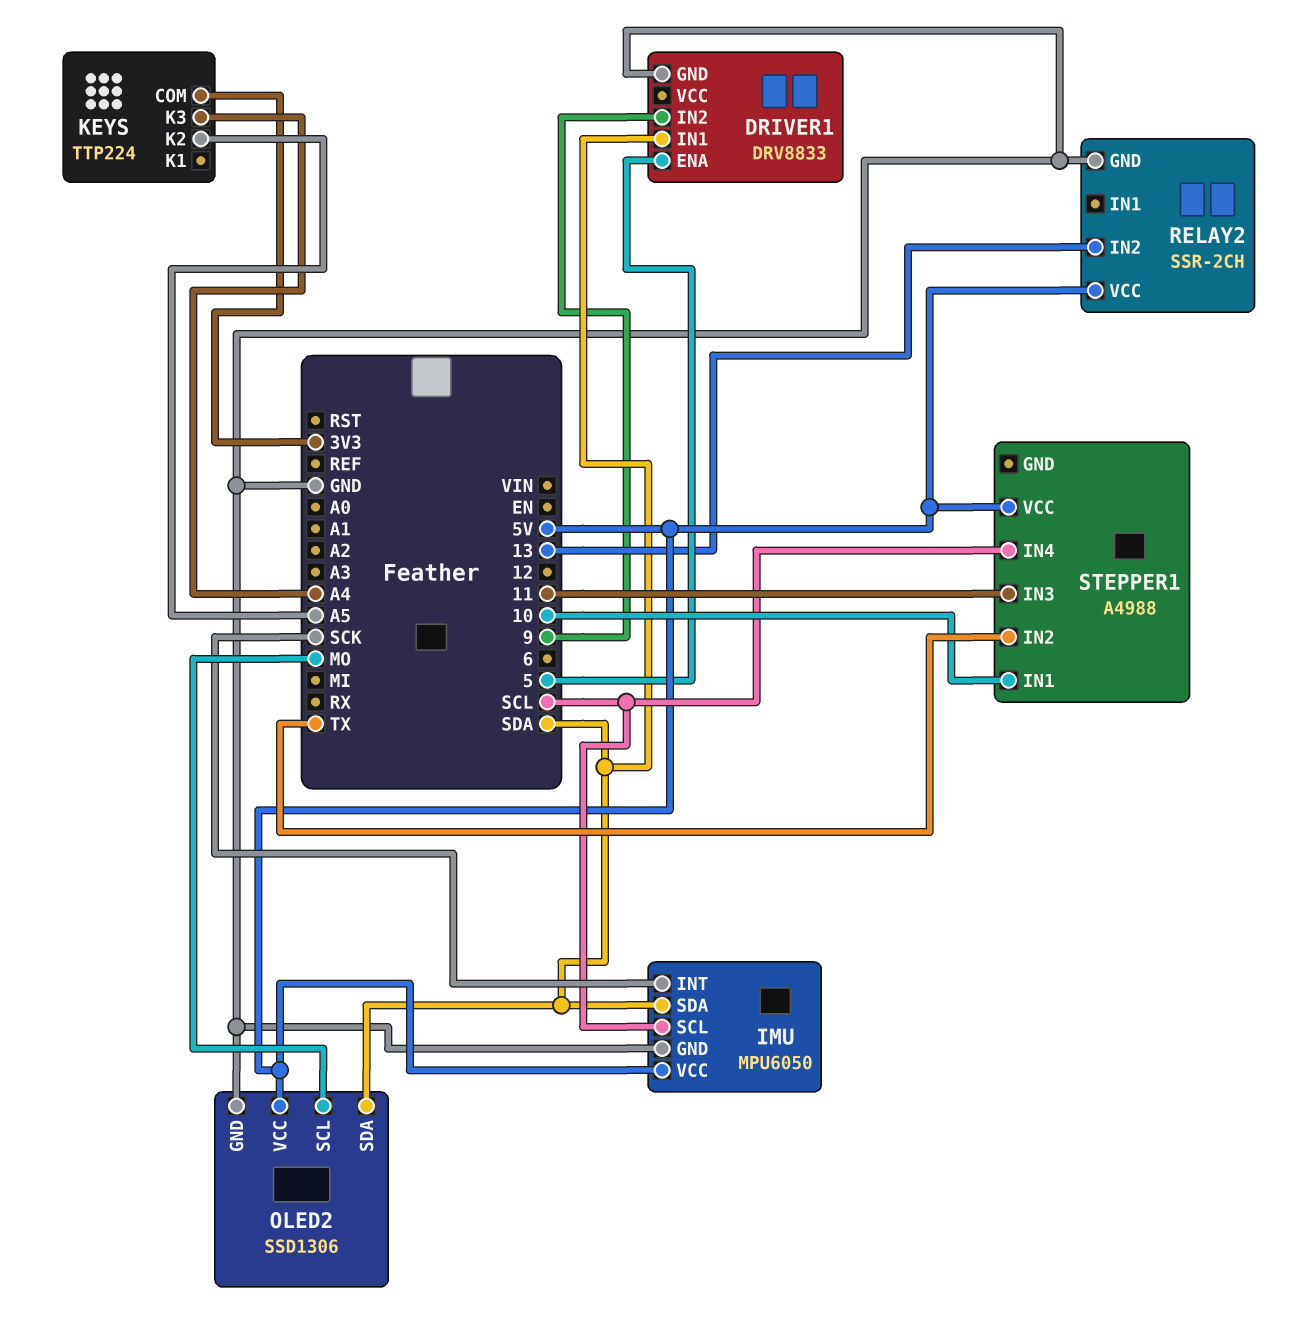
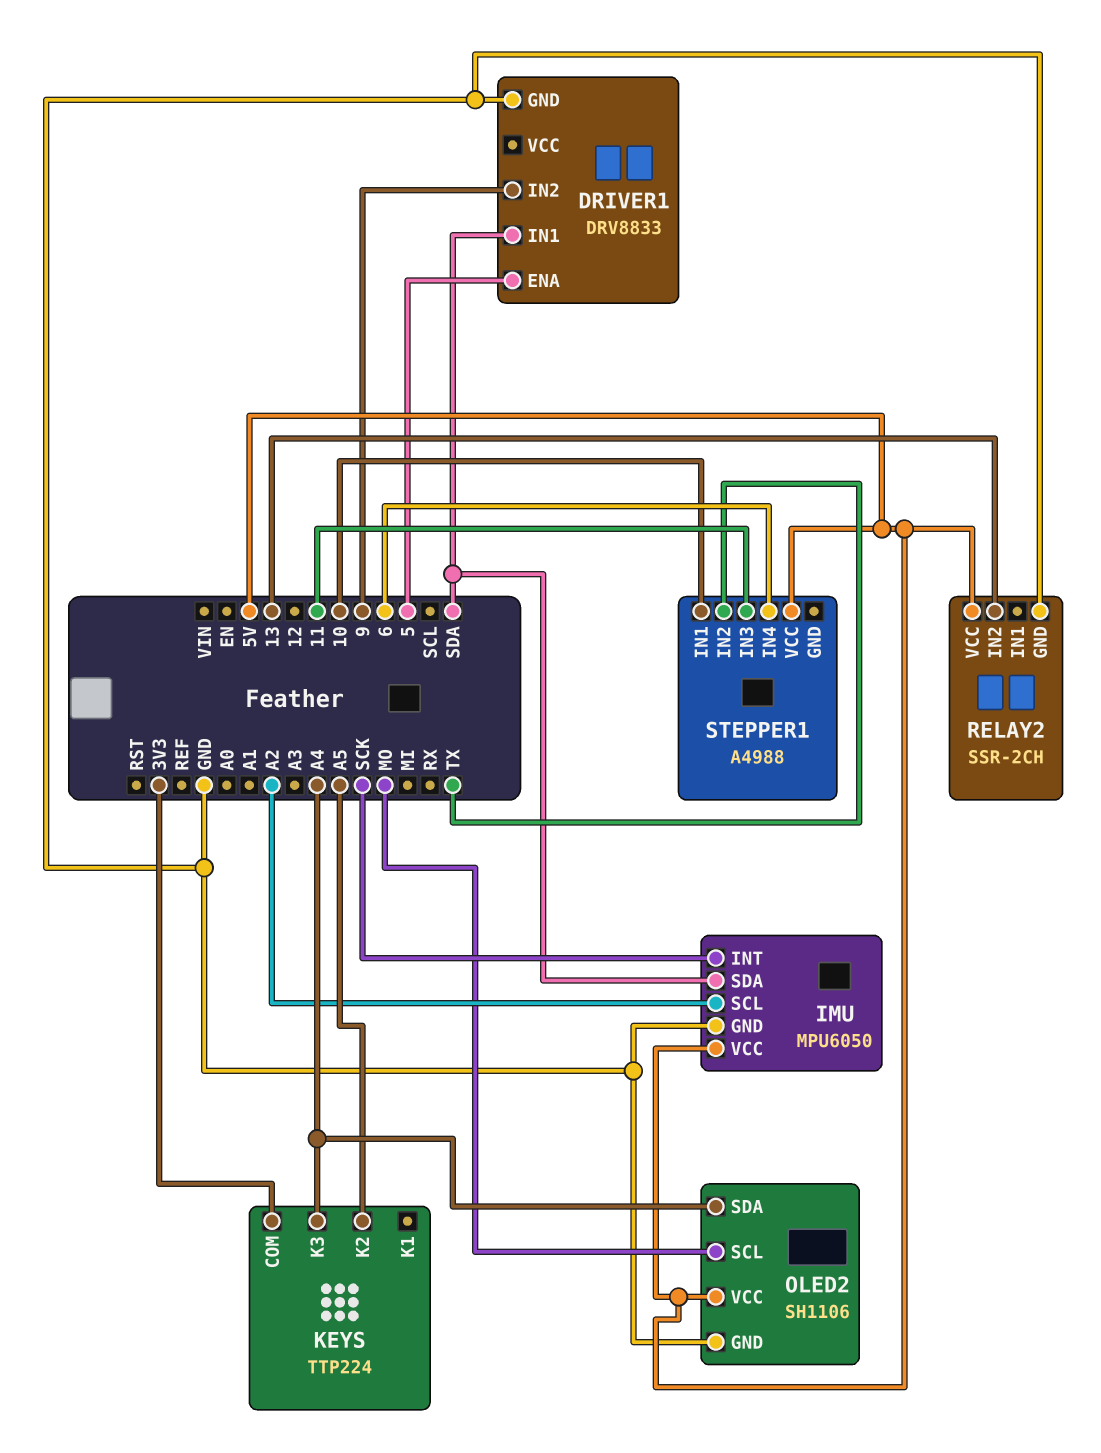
IMU pin SCL: SCL -> A2
OLED2: SSD1306 -> SH1106
OLED2 pin SDA: SDA -> A4
STEPPER1 pin IN4: SCL -> 6

